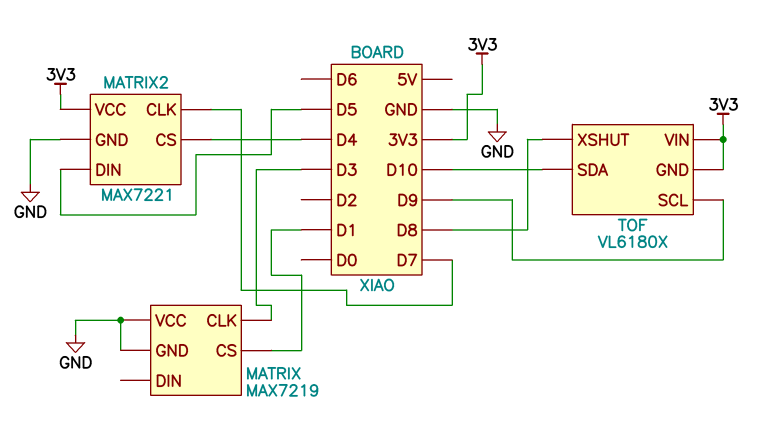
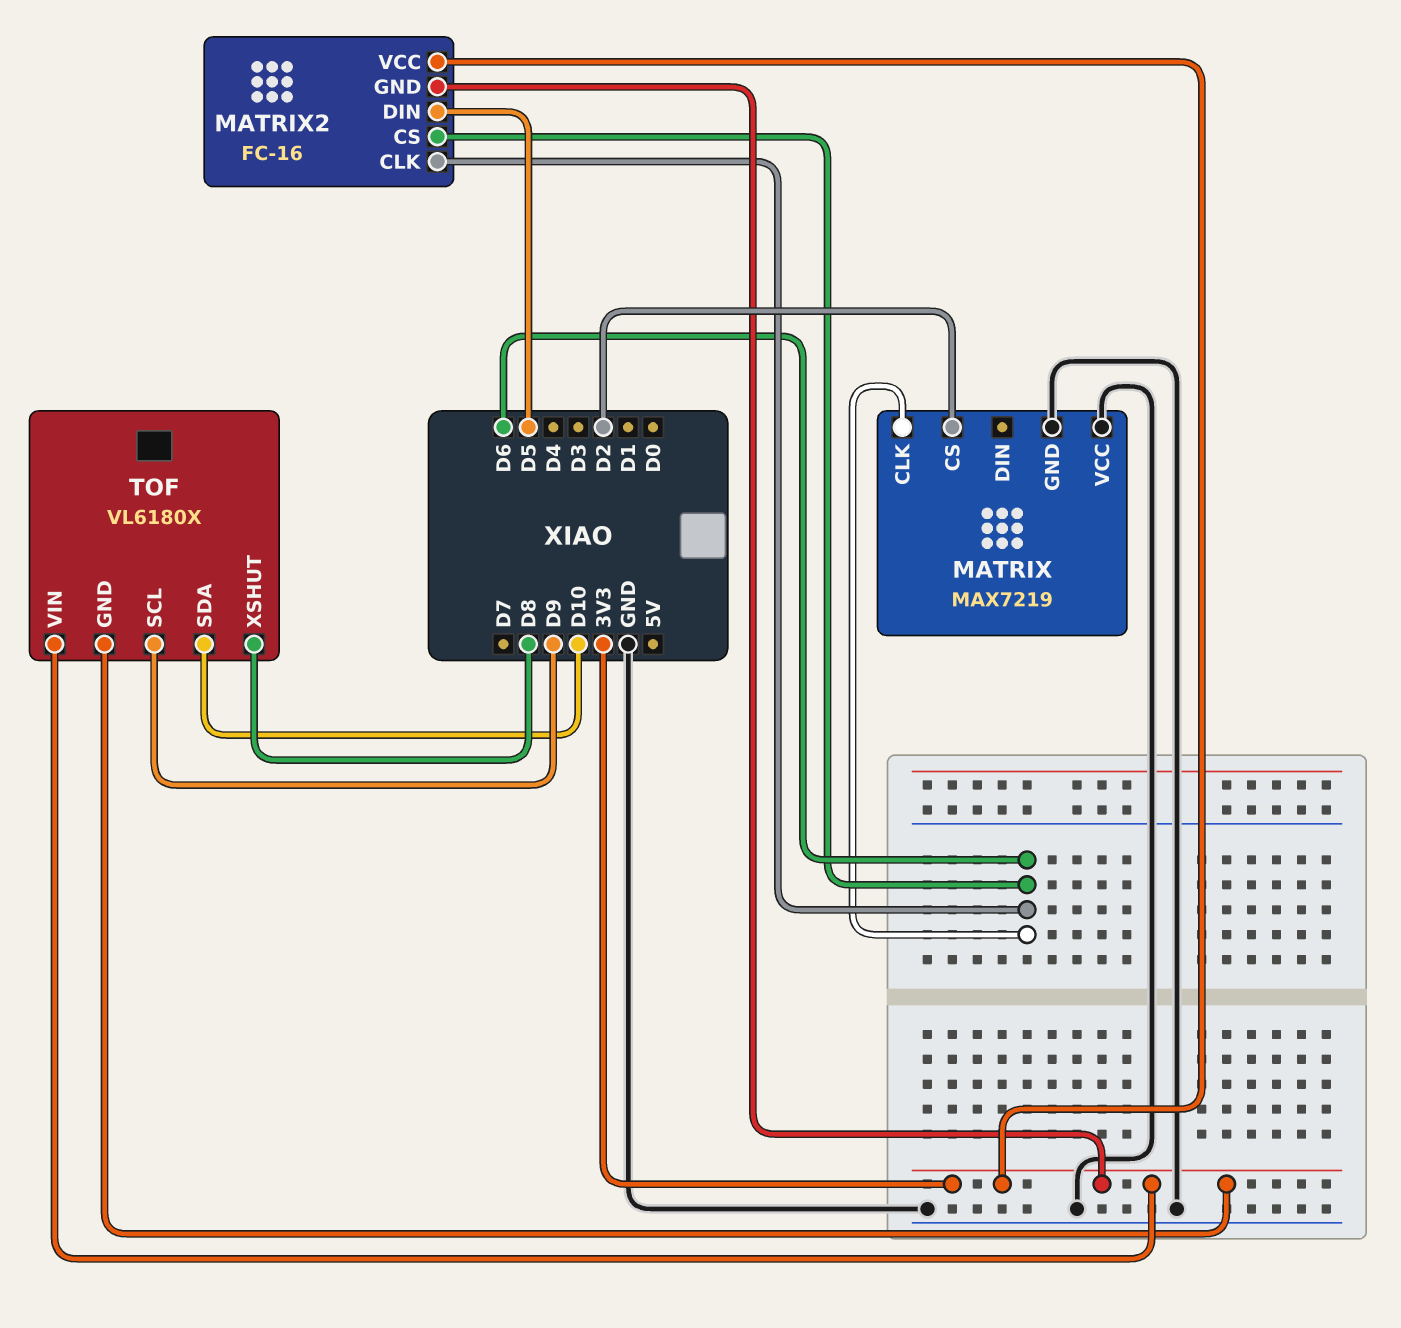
MATRIX pin CLK: D3 -> D6
MATRIX pin CS: D1 -> D2
MATRIX2: MAX7221 -> FC-16
MATRIX2 pin CLK: D7 -> D6
MATRIX2 pin CS: D4 -> D6
MATRIX2 pin GND: GND -> 3V3

